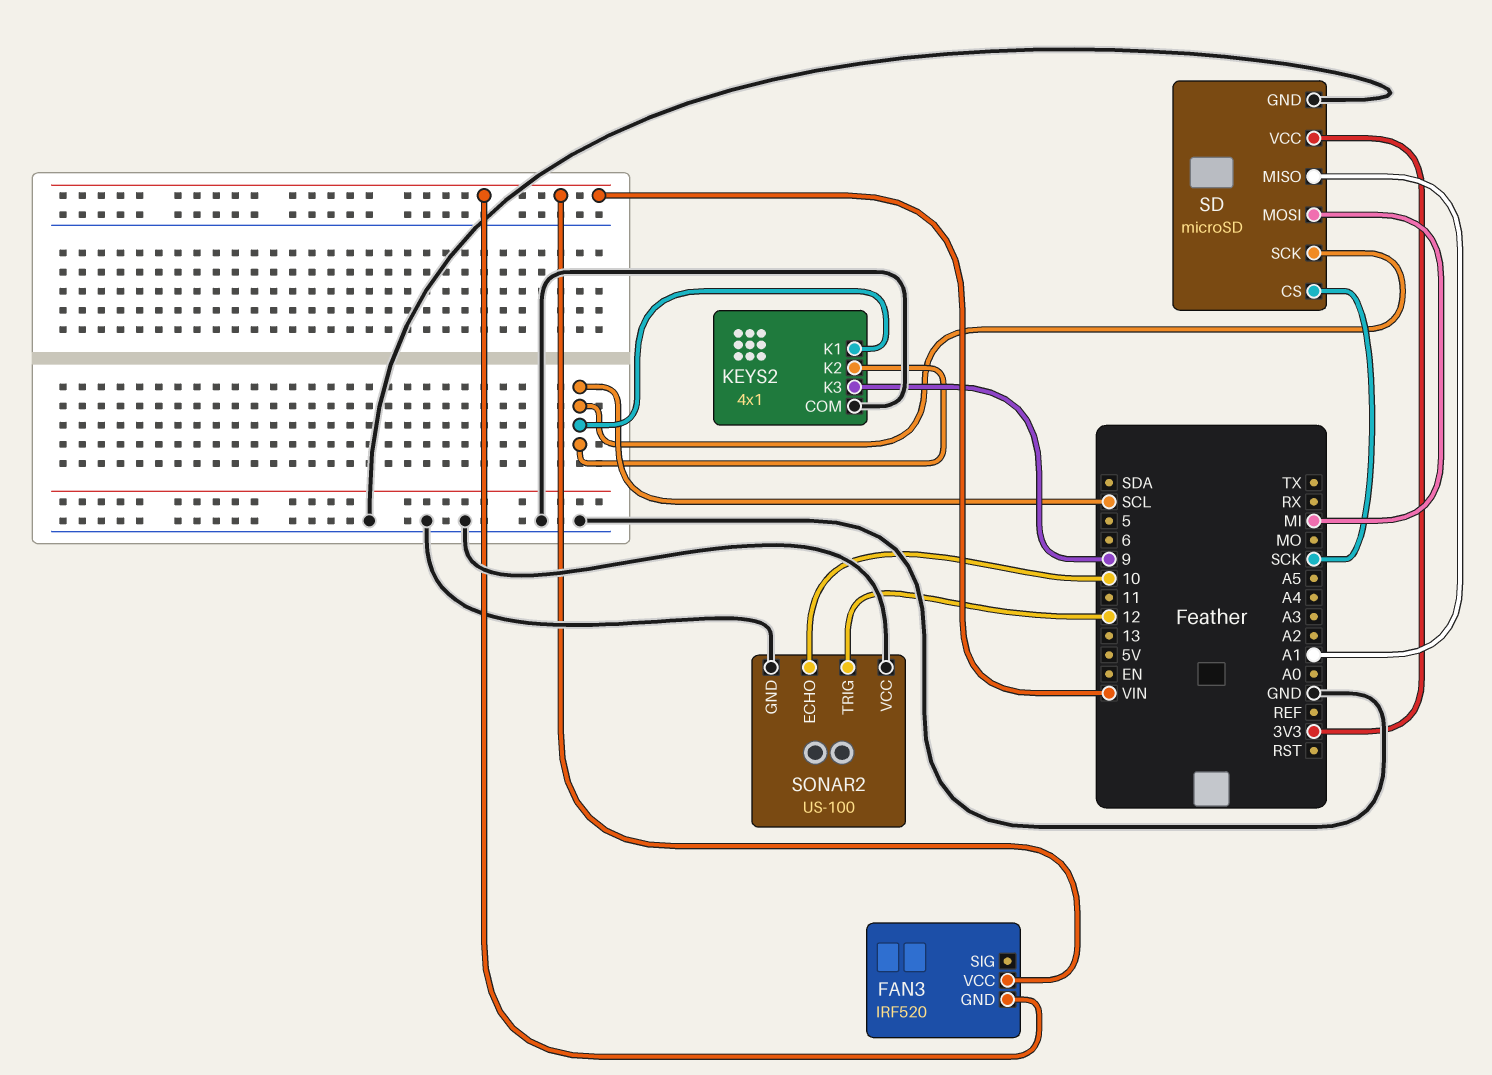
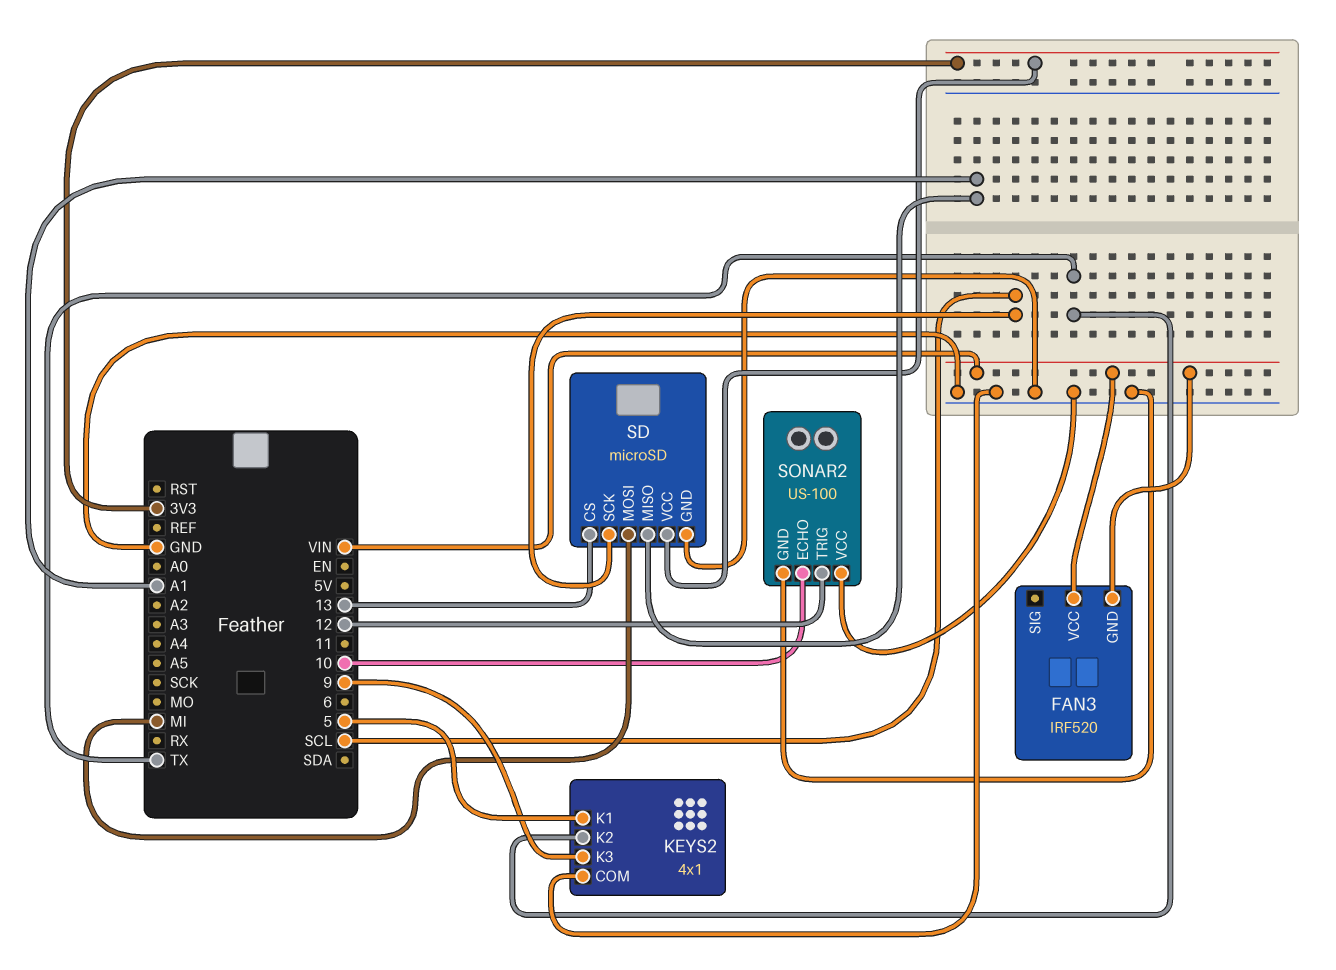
KEYS2 pin K1: SCL -> 5
KEYS2 pin K2: SCL -> TX
SD pin CS: SCK -> 13

